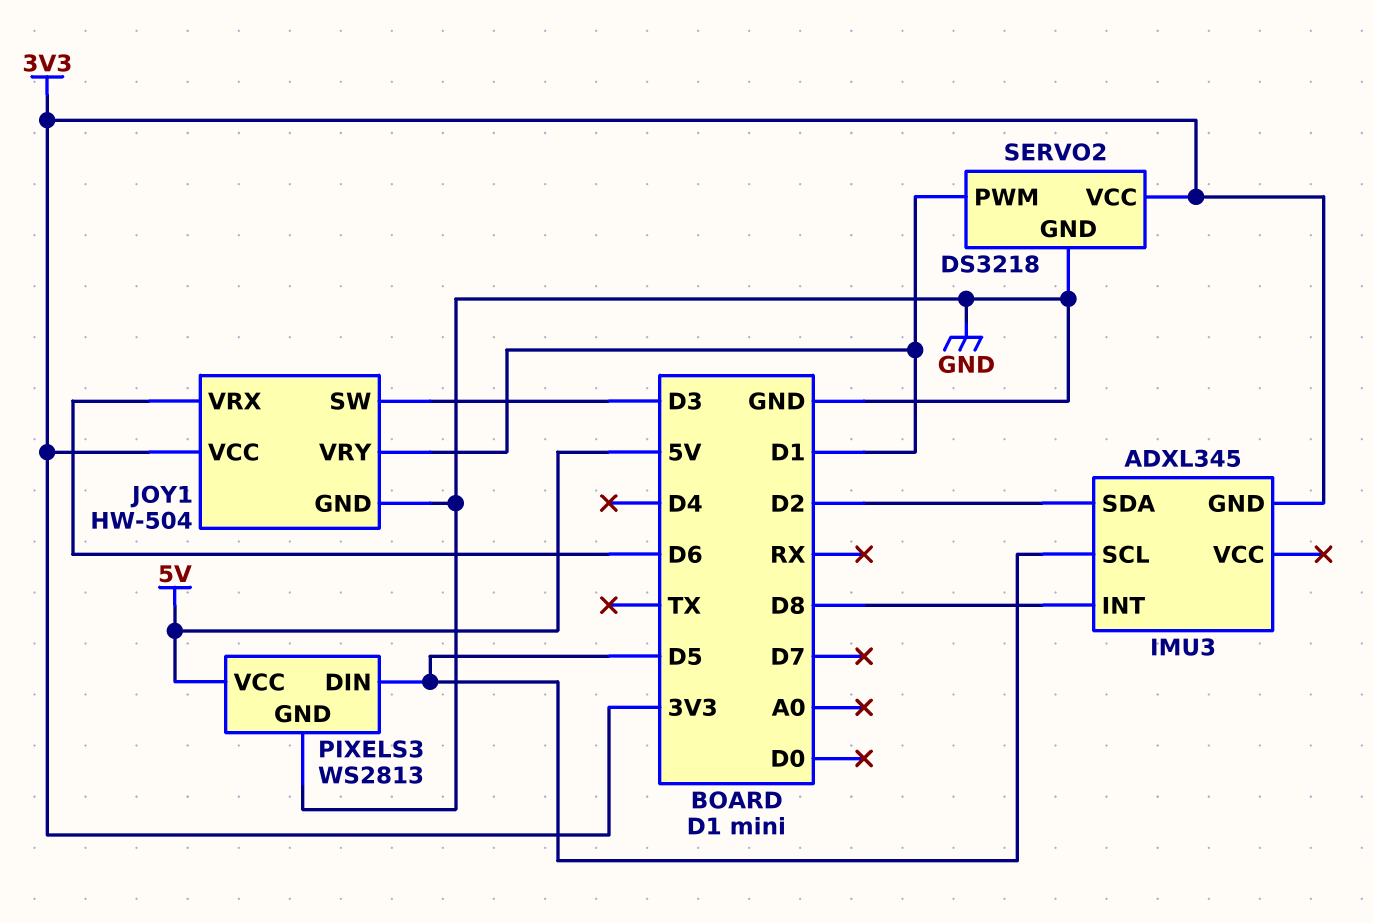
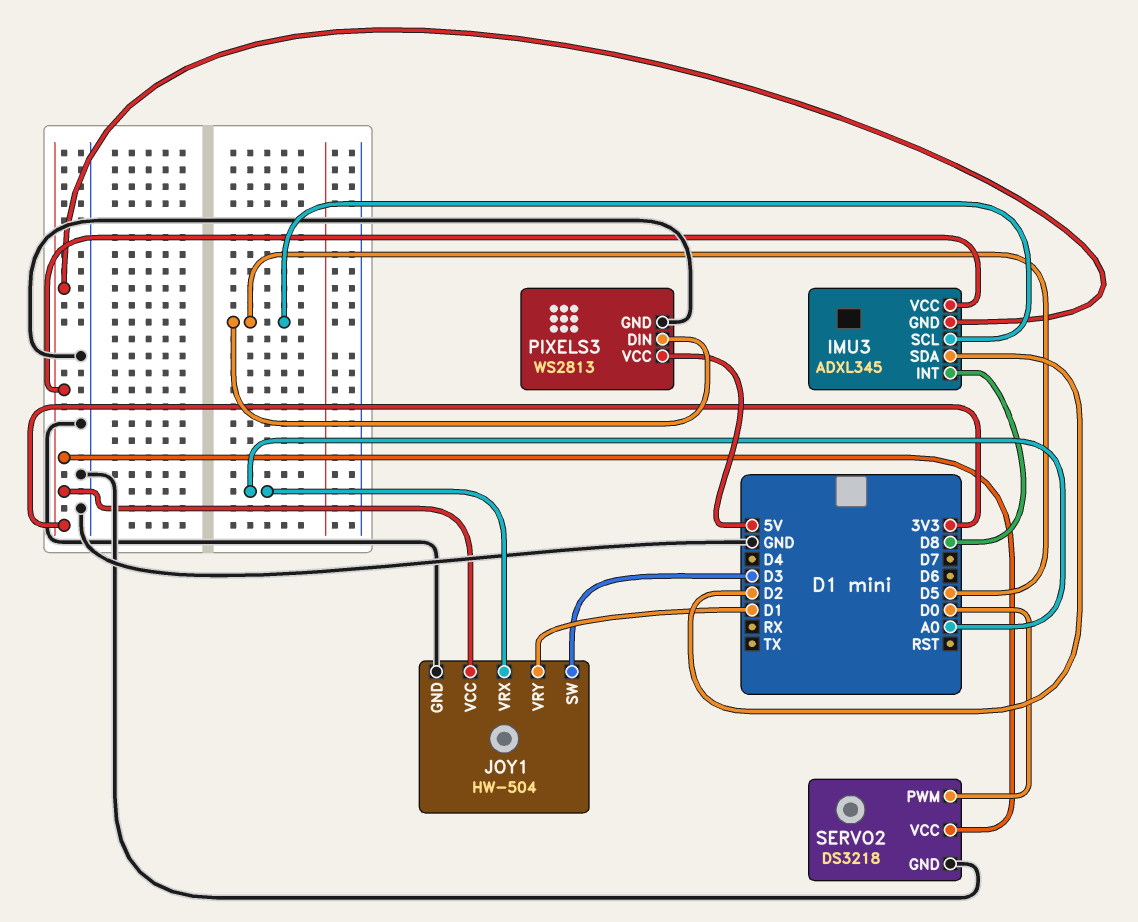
IMU3 pin VCC: none -> 3V3
JOY1 pin VRX: D6 -> A0
SERVO2 pin PWM: D1 -> D0

